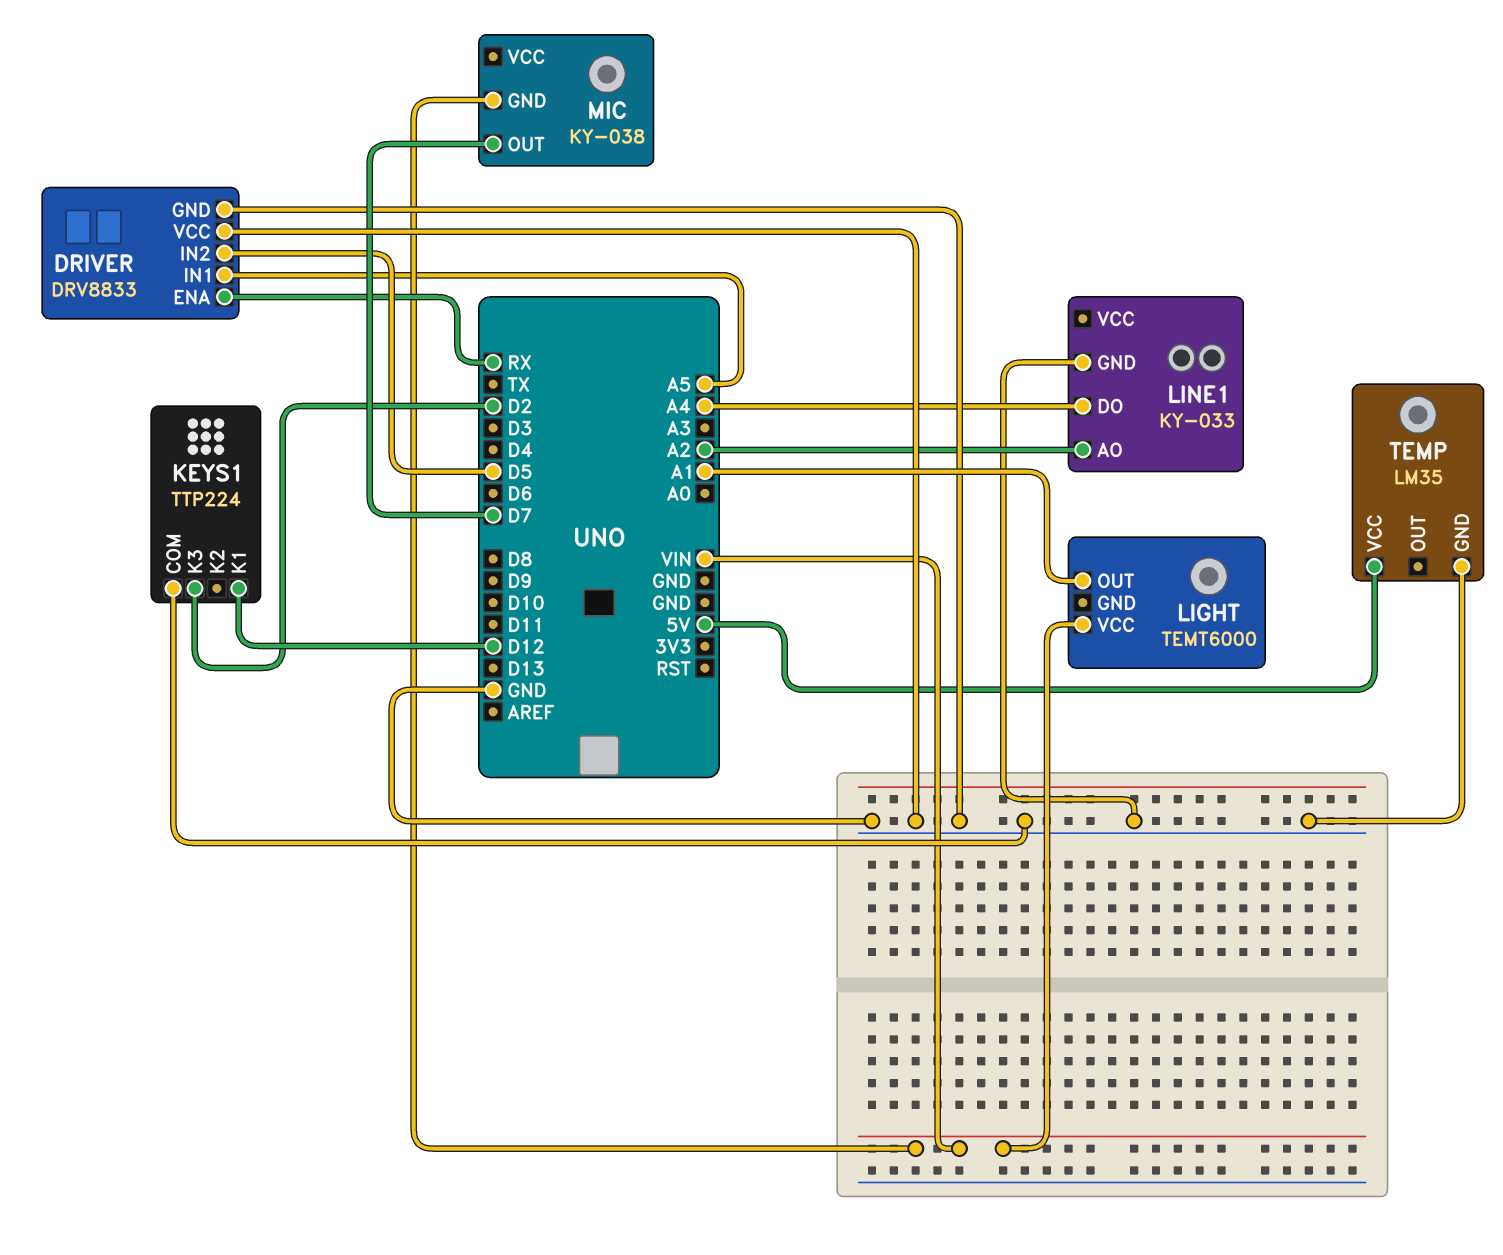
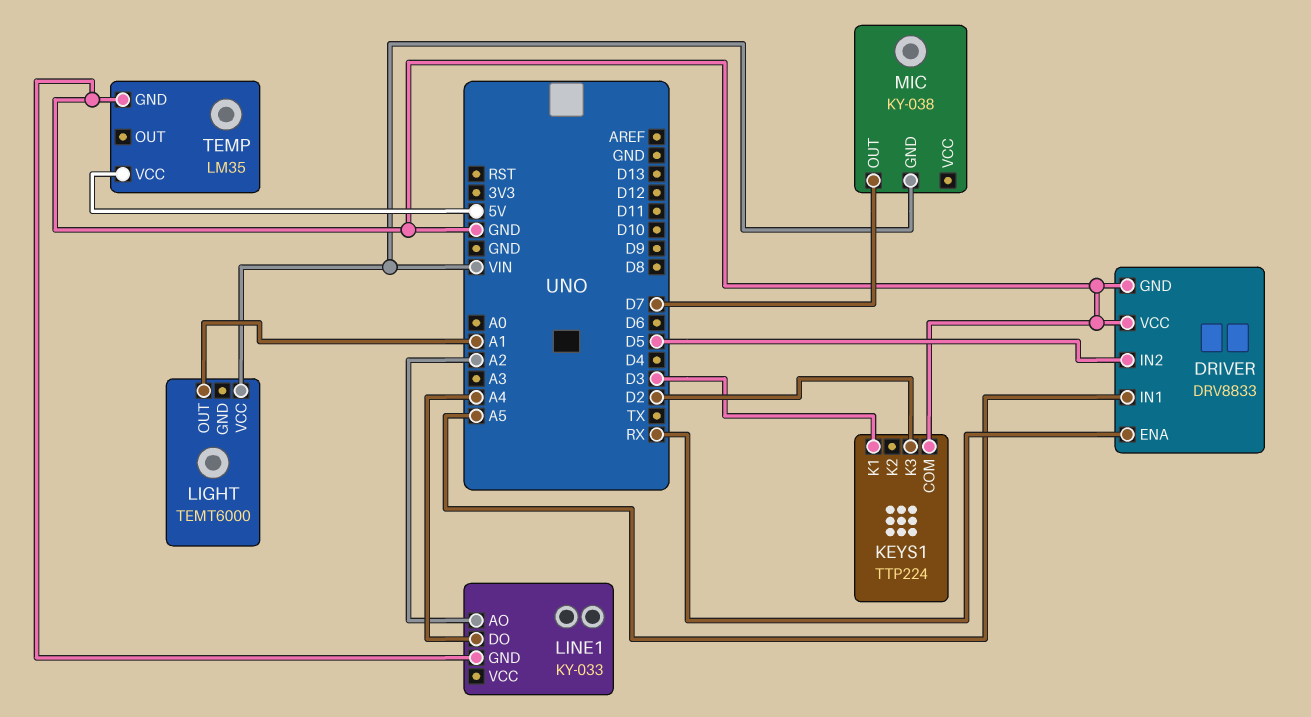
KEYS1 pin K1: D12 -> D3

